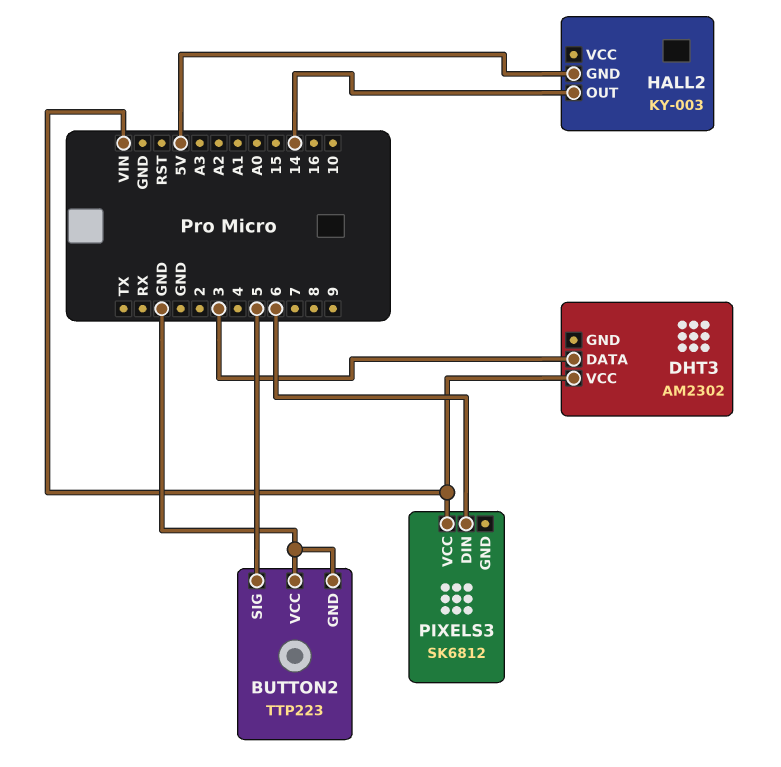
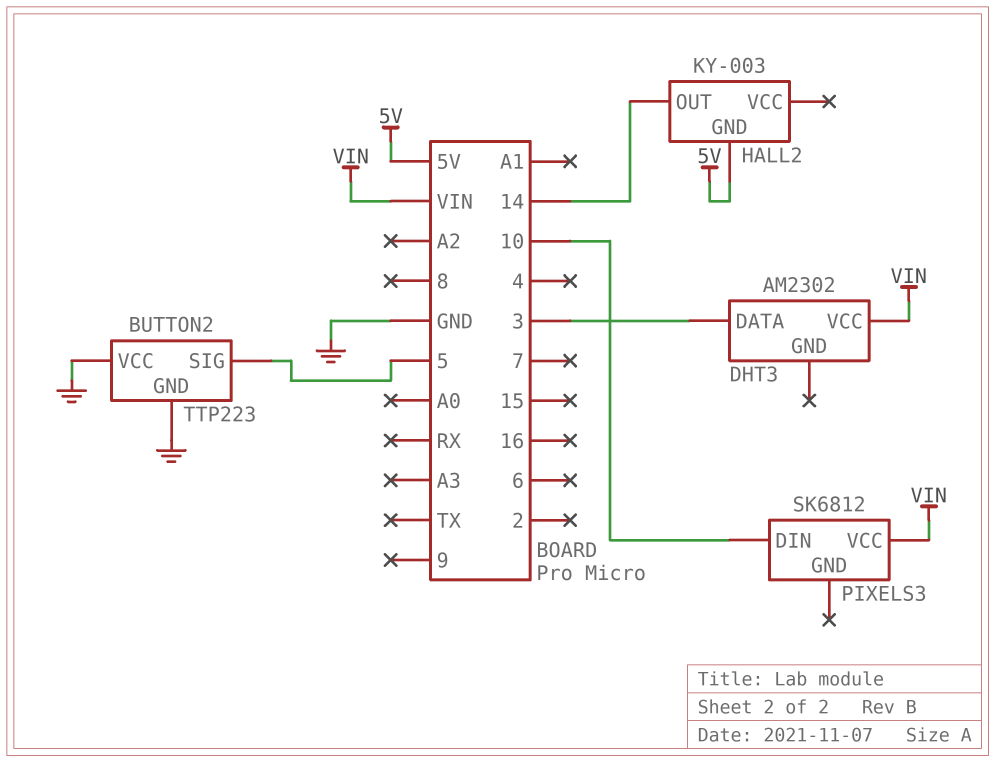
PIXELS3 pin DIN: 6 -> 10

